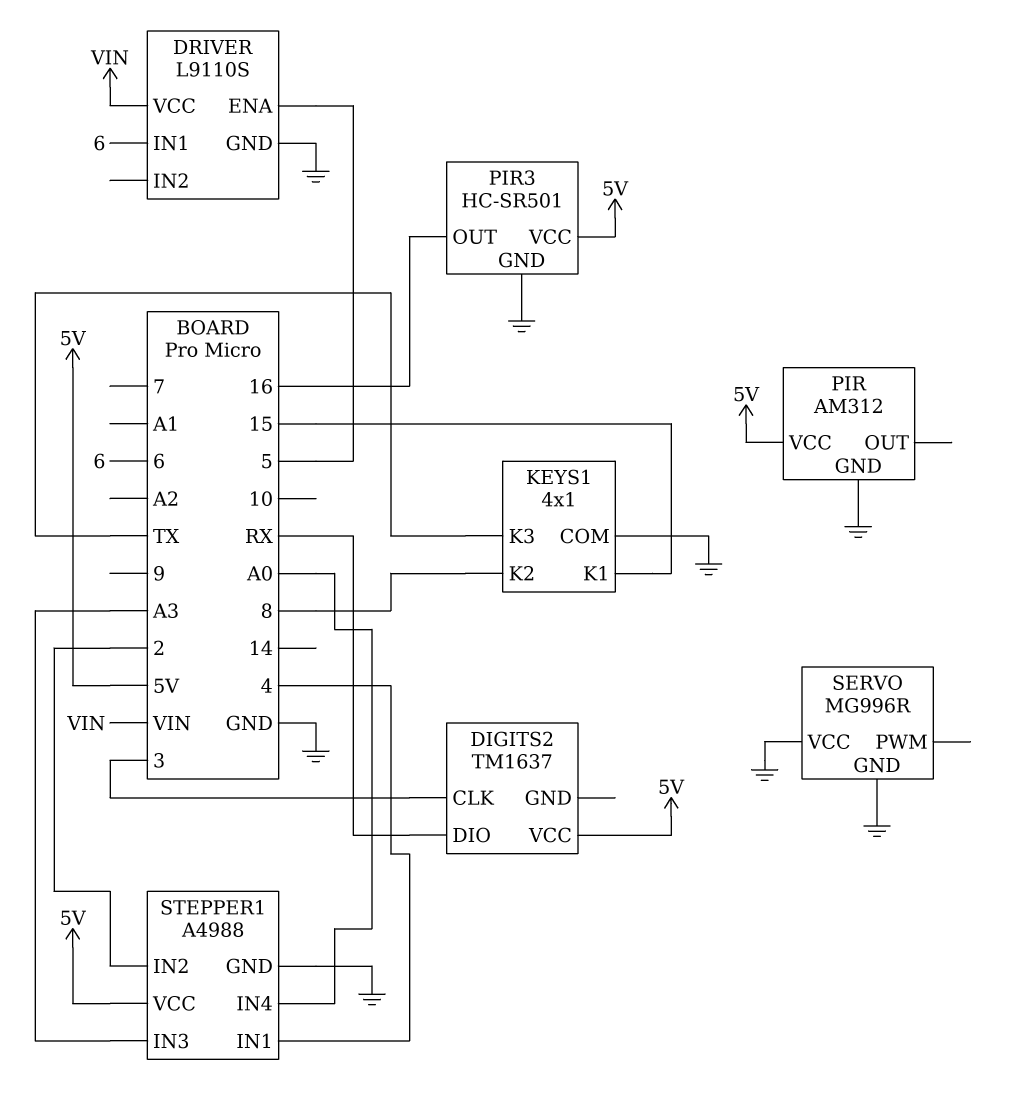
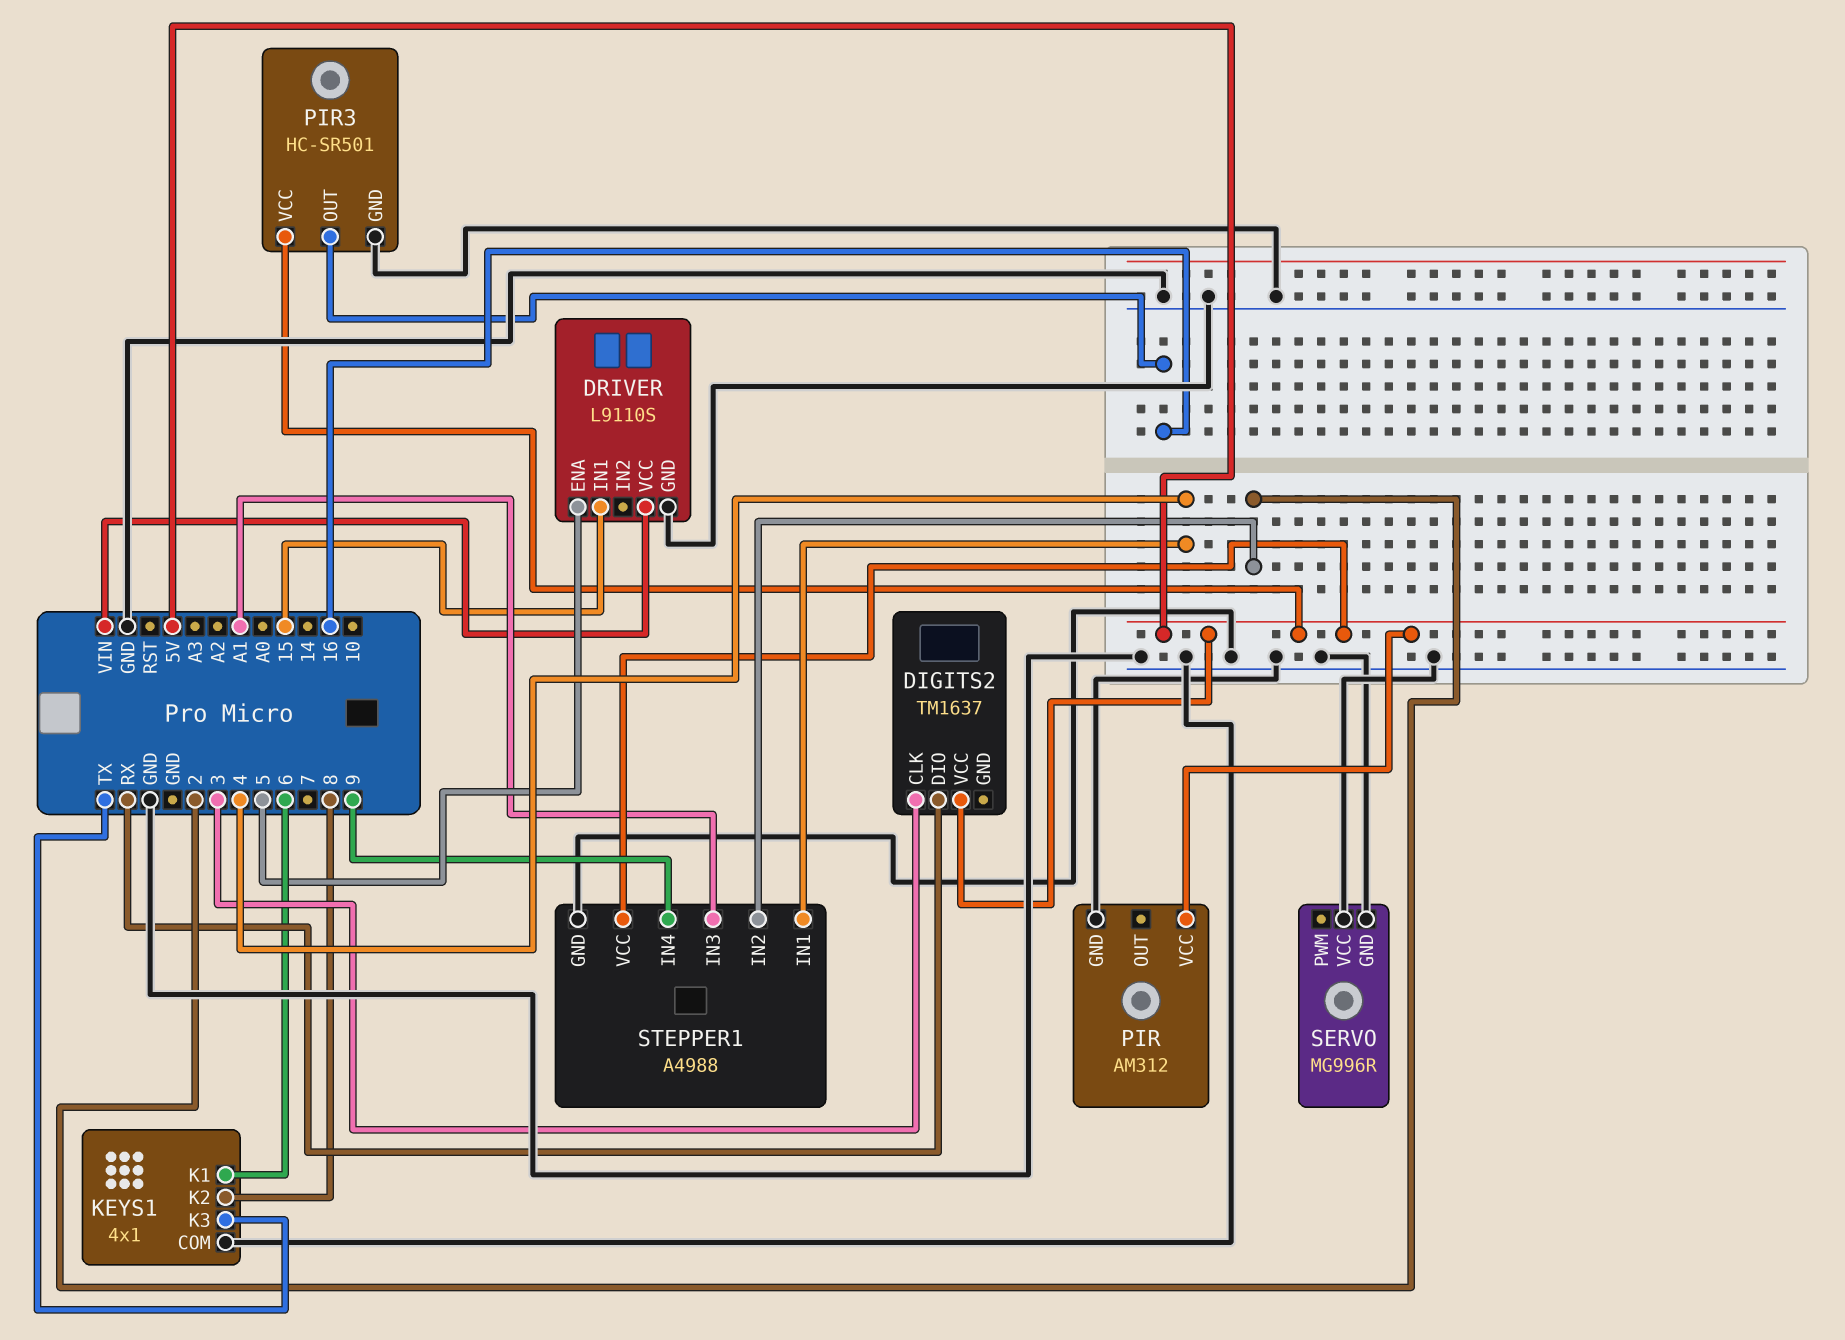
DRIVER pin IN1: 6 -> 15
KEYS1 pin K1: 15 -> 6
STEPPER1 pin IN3: A3 -> A1
STEPPER1 pin IN4: A0 -> 9

